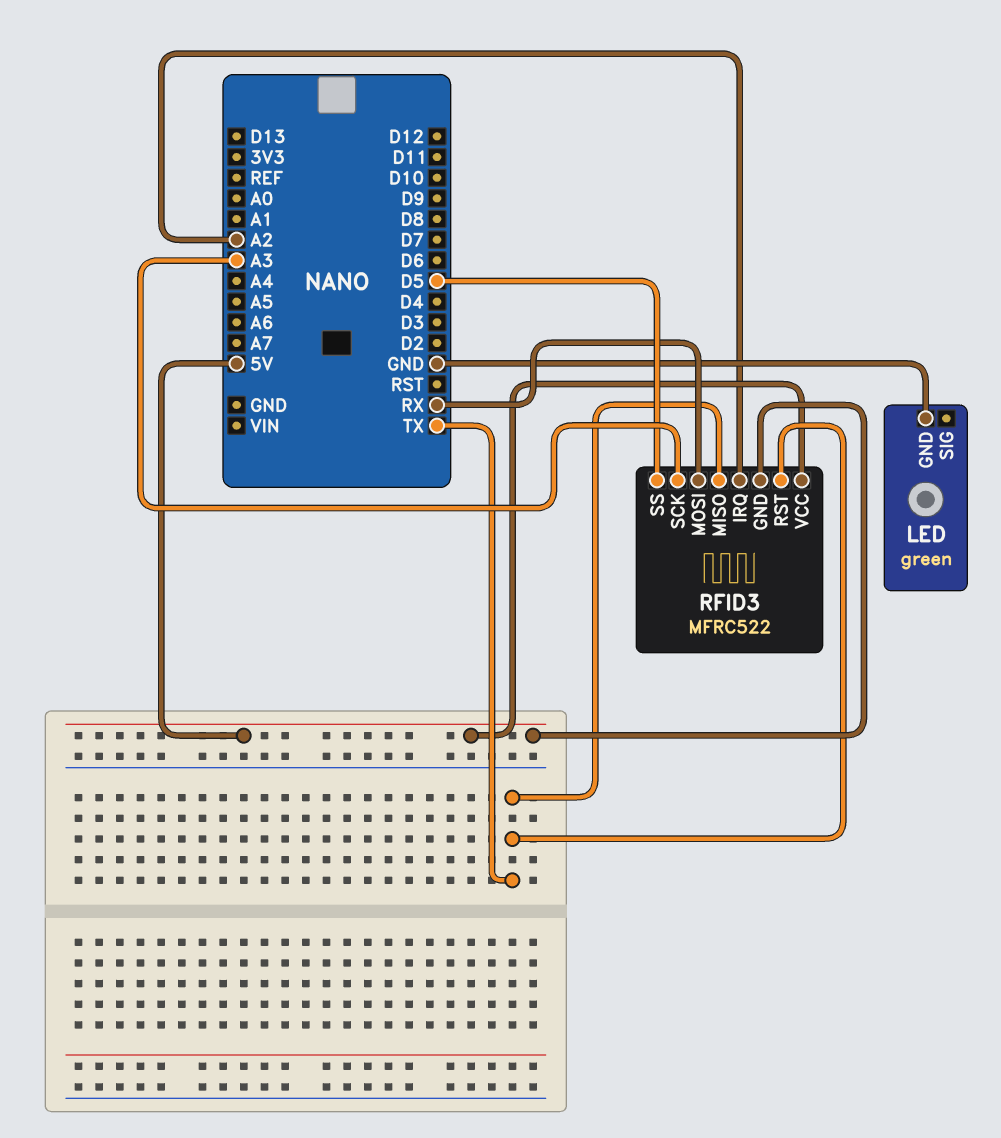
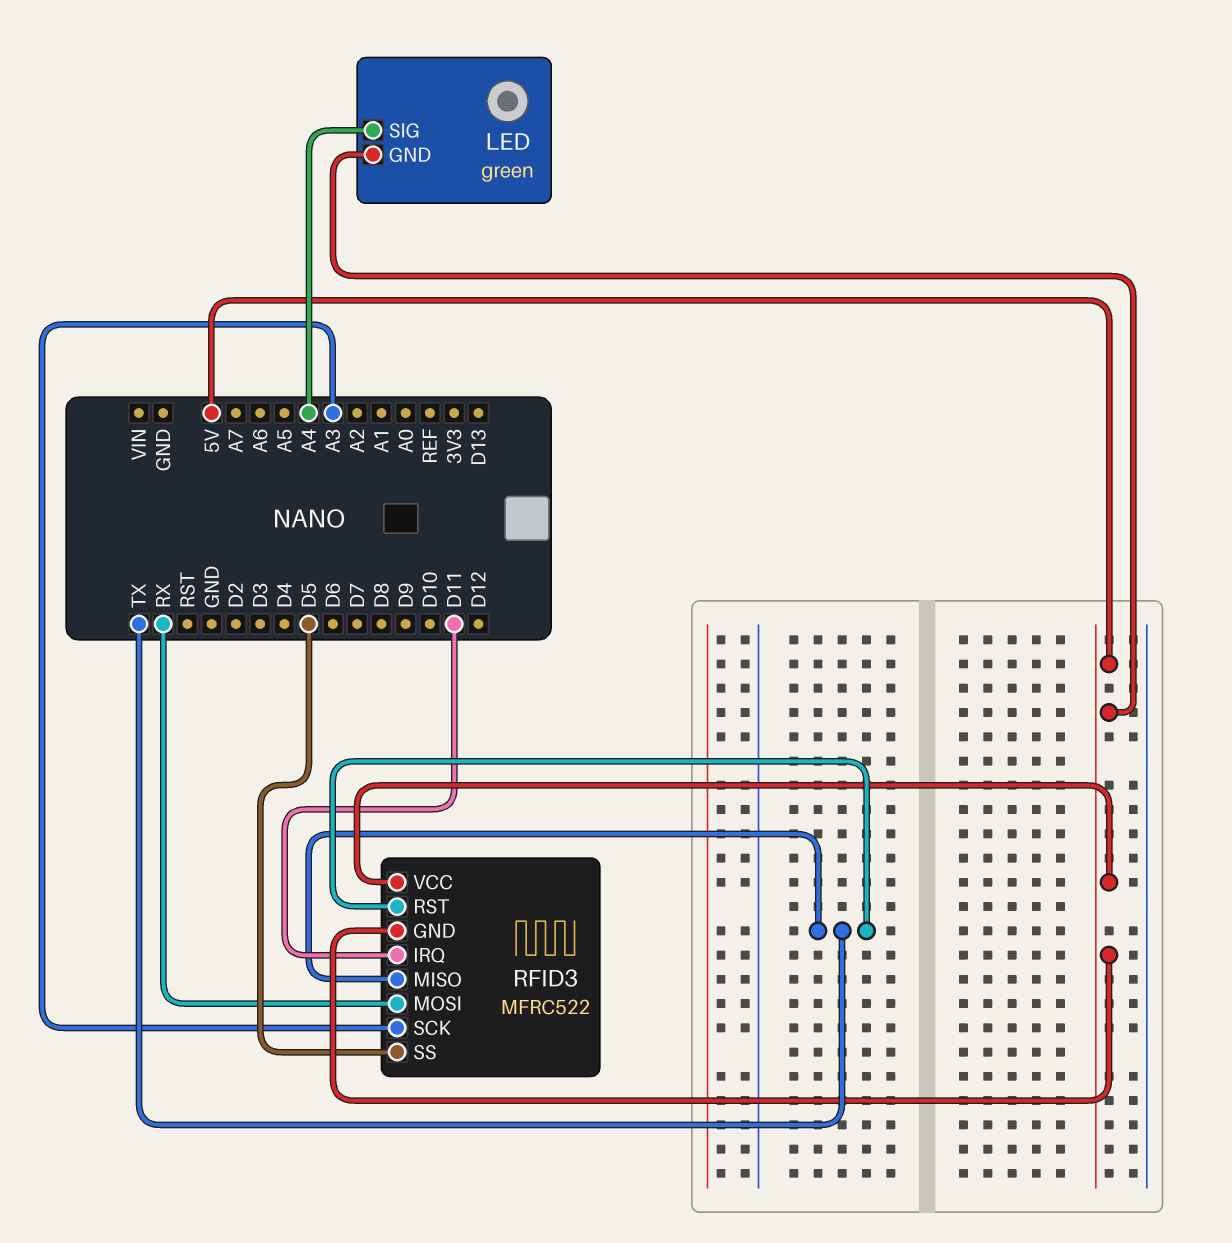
LED pin GND: GND -> 5V
LED pin SIG: none -> A4
RFID3 pin IRQ: A2 -> D11

